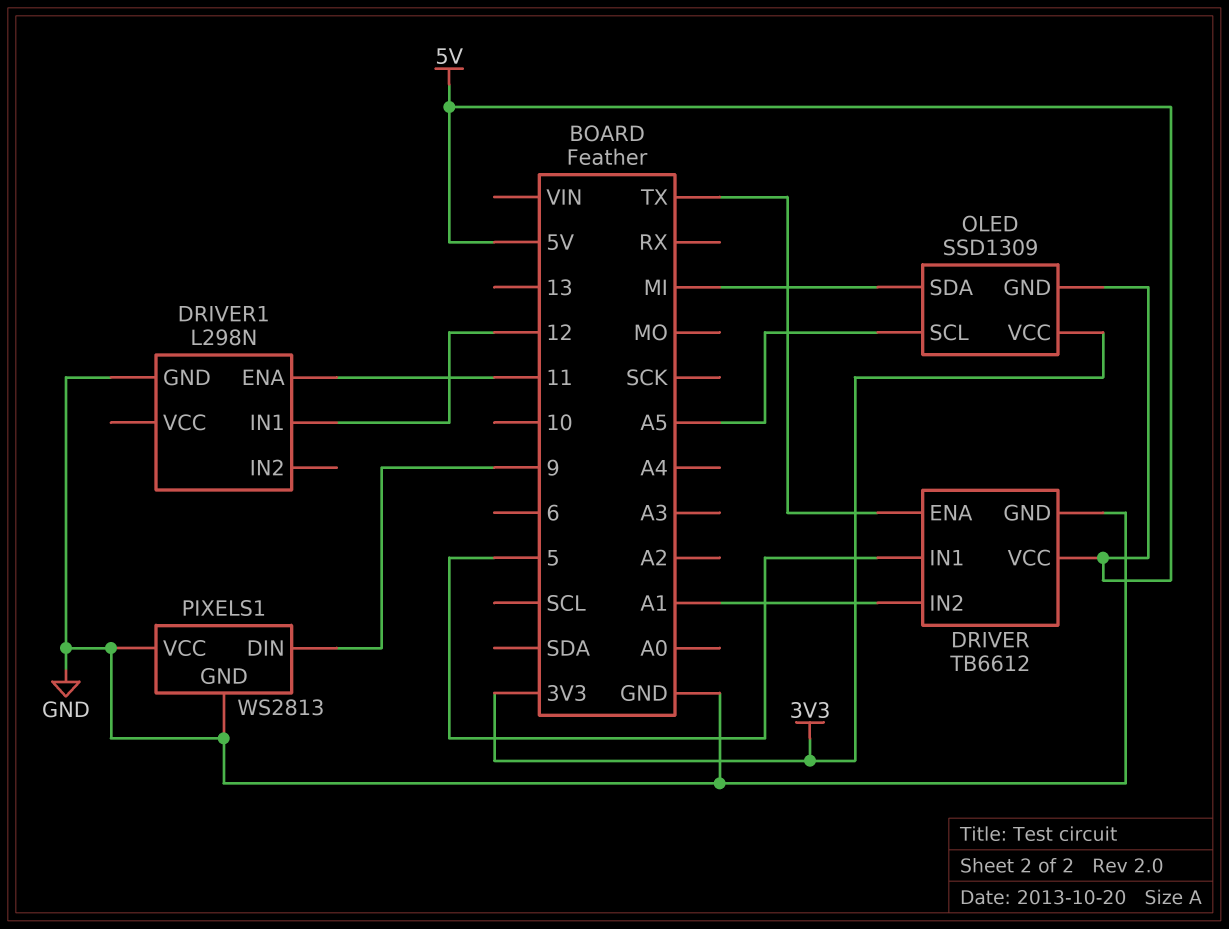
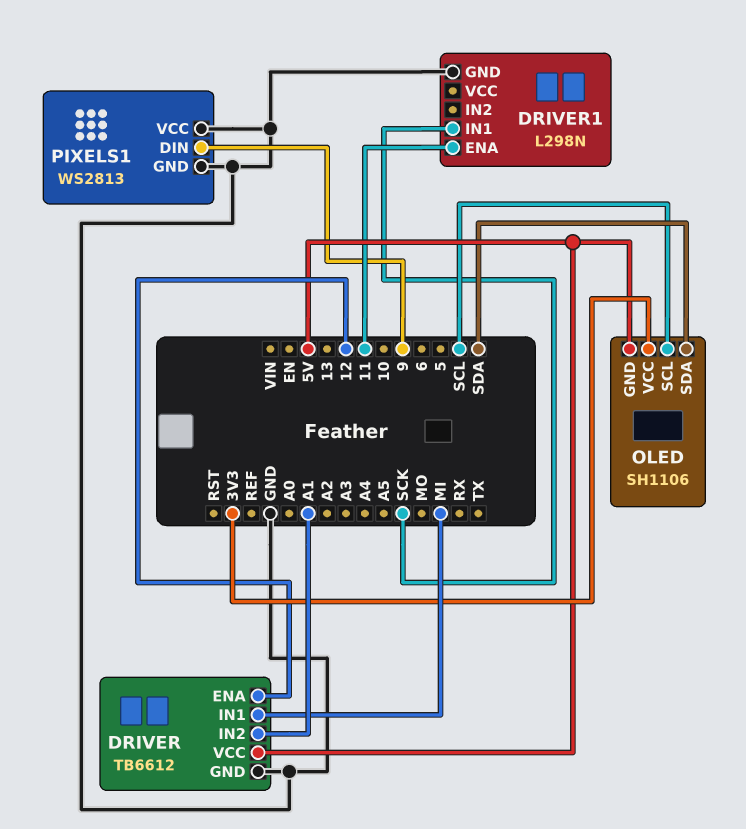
DRIVER pin ENA: TX -> 12
DRIVER pin IN1: 5 -> MI
DRIVER1 pin IN1: 12 -> SCK
OLED: SSD1309 -> SH1106
OLED pin SCL: A5 -> SCL
OLED pin SDA: MI -> SDA

